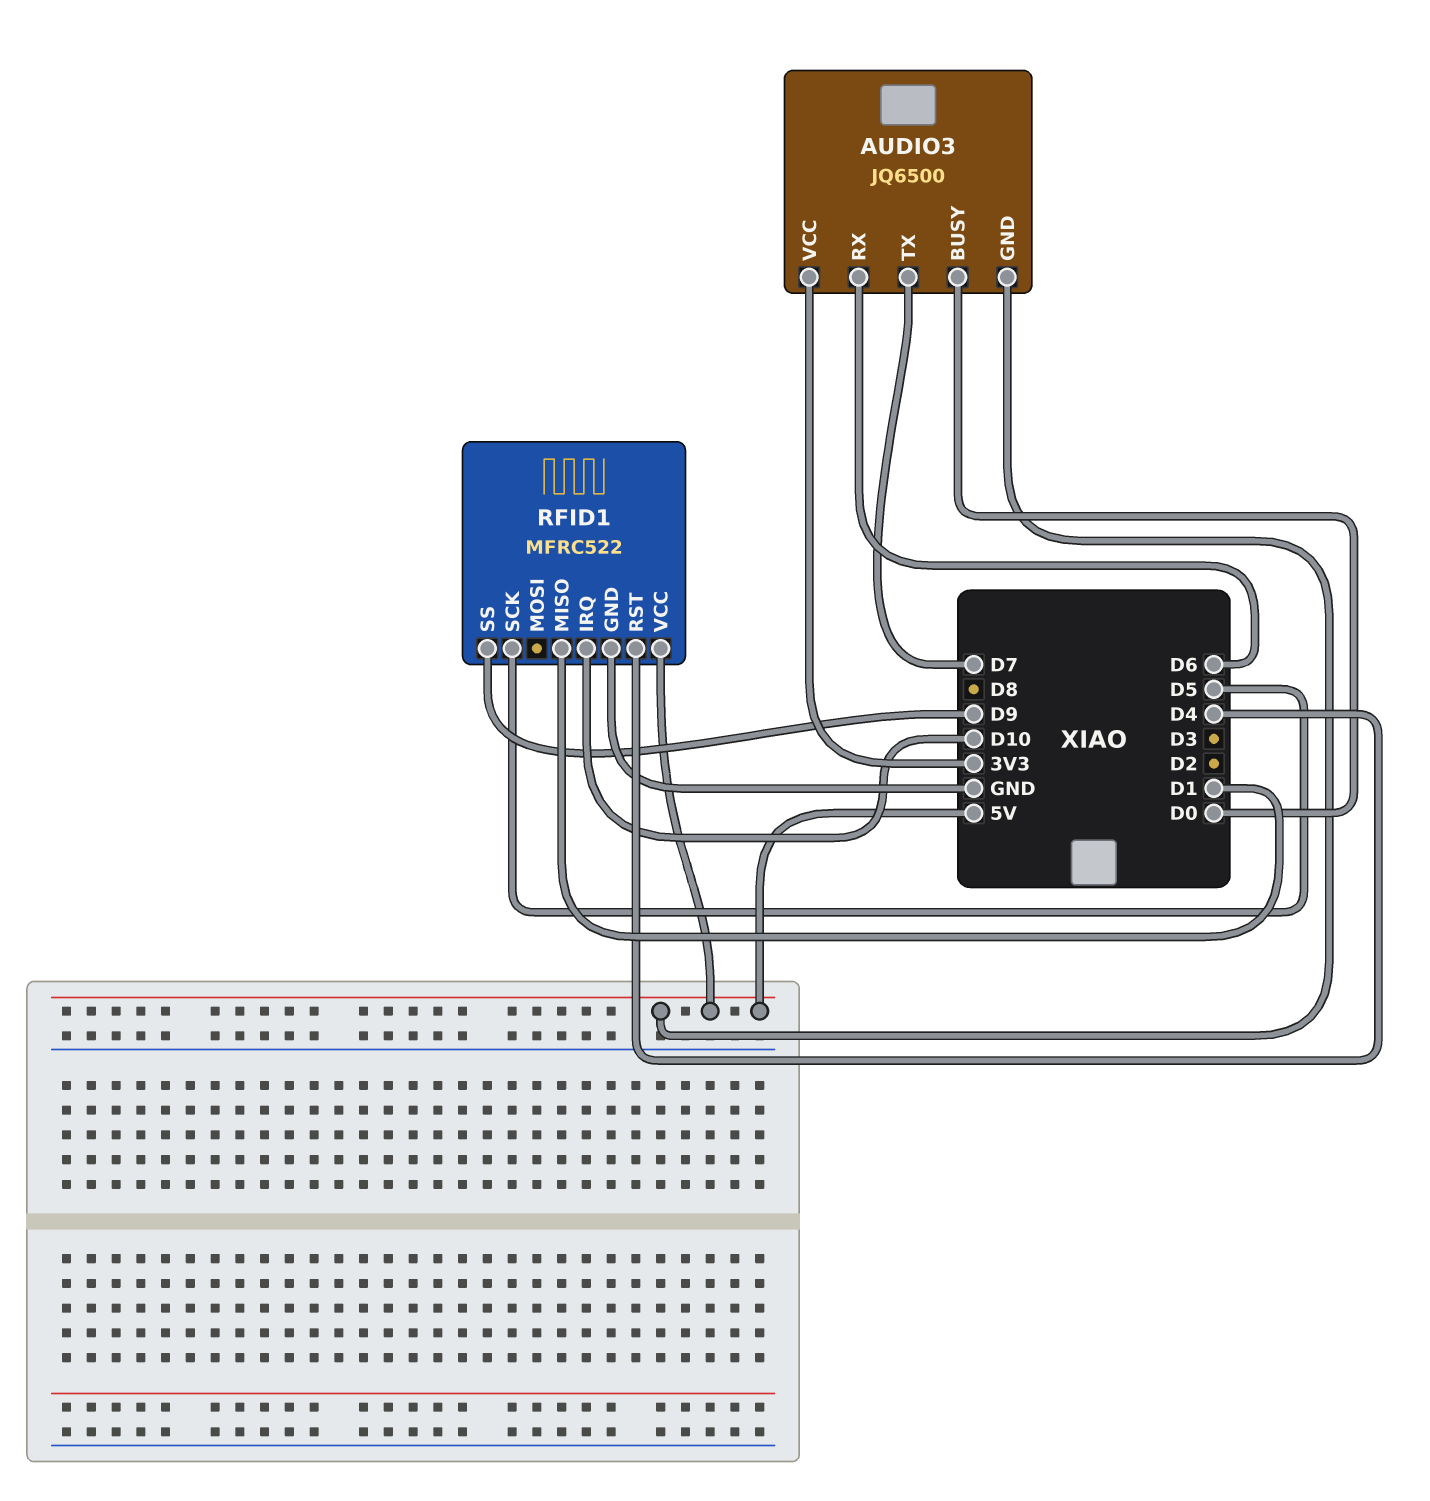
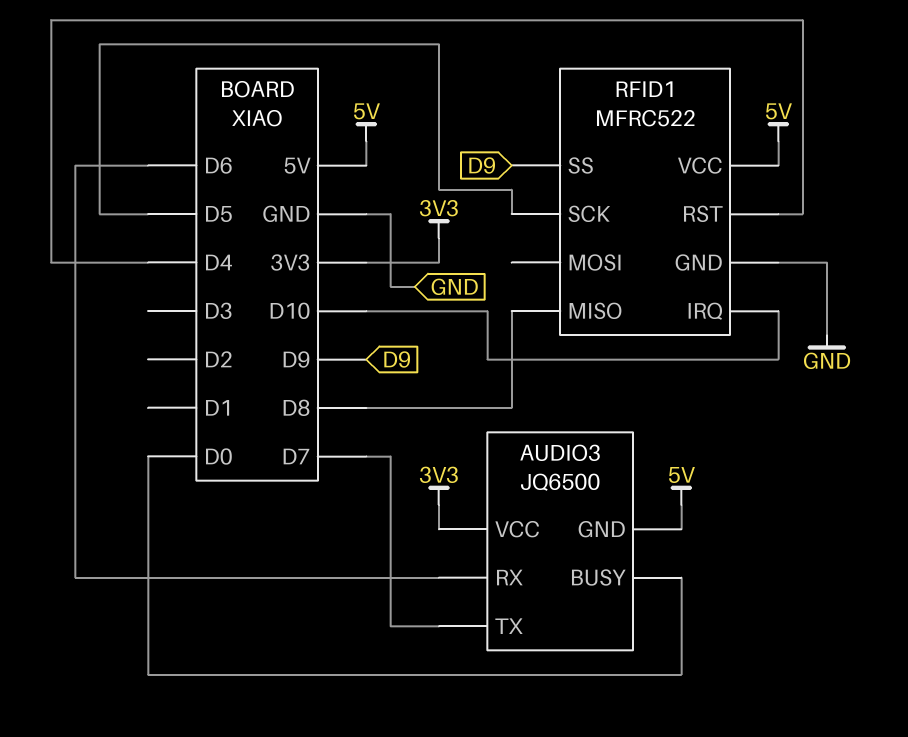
RFID1 pin MISO: D1 -> D8

